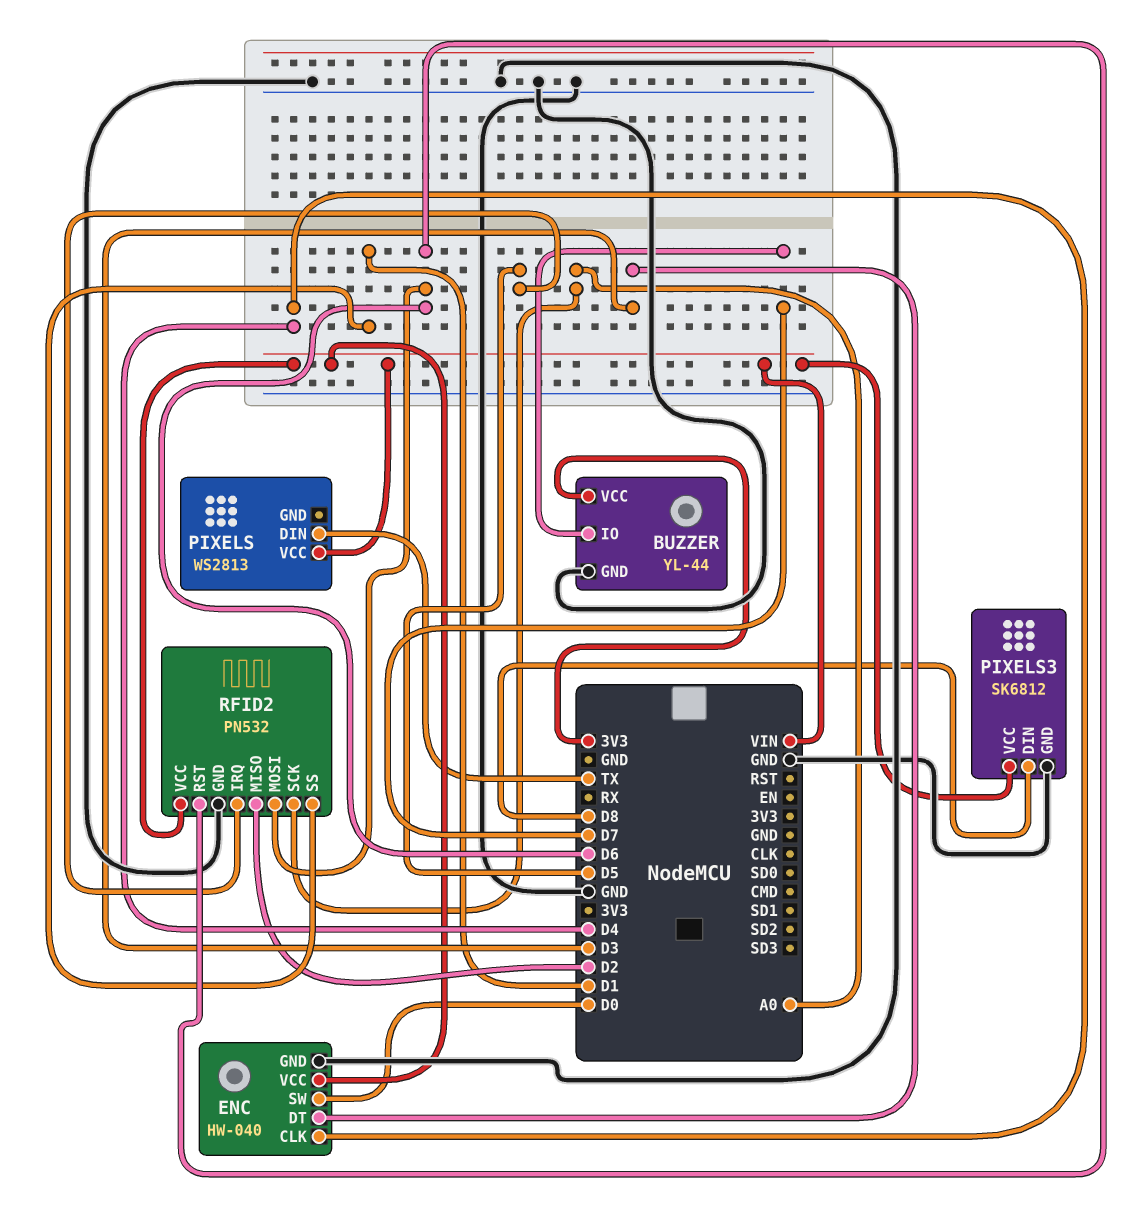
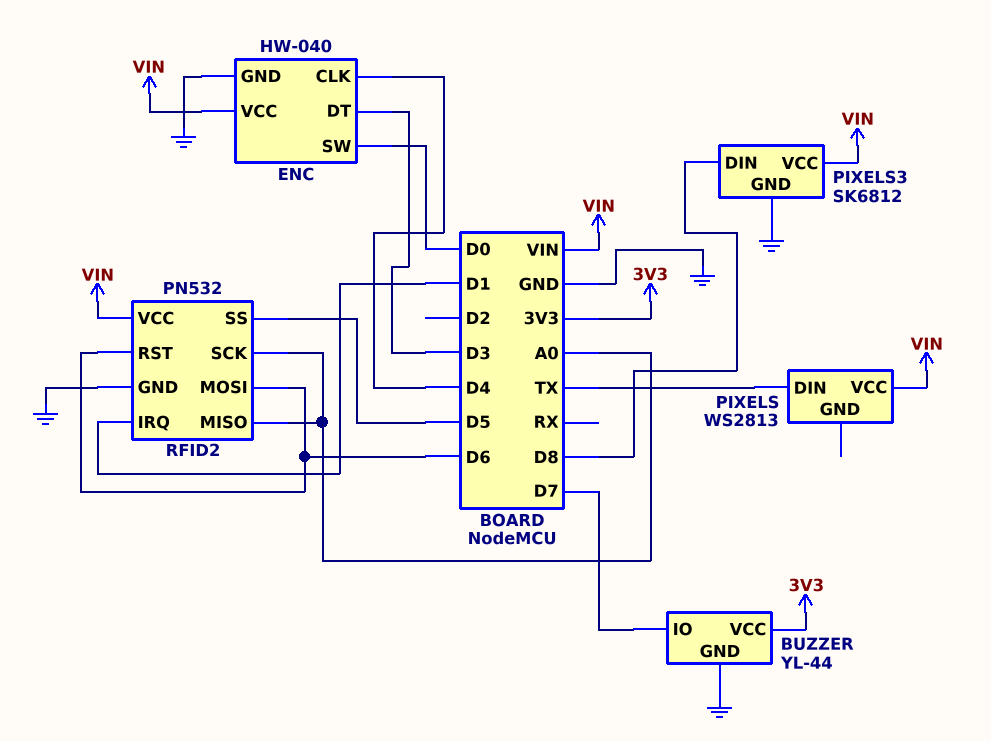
RFID2 pin IRQ: D5 -> D1
RFID2 pin MISO: D2 -> A0
RFID2 pin SS: D1 -> D5

